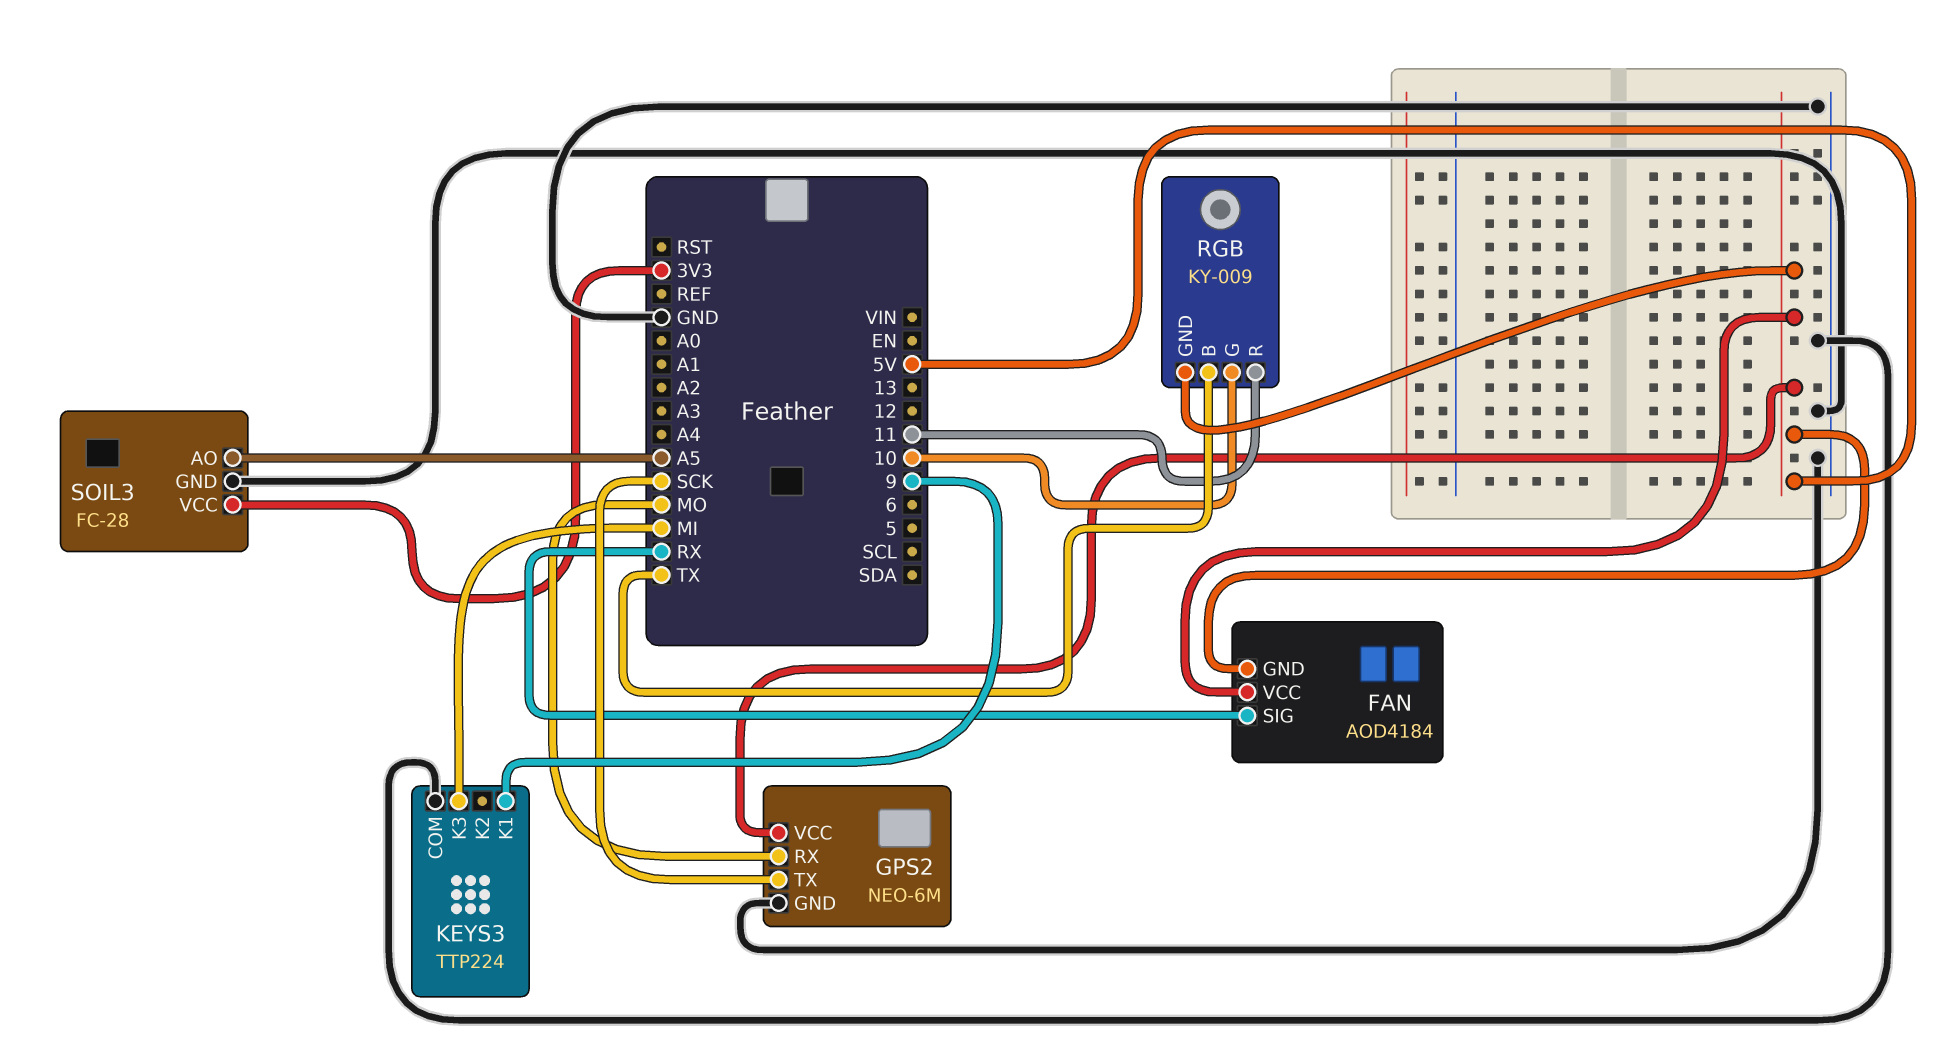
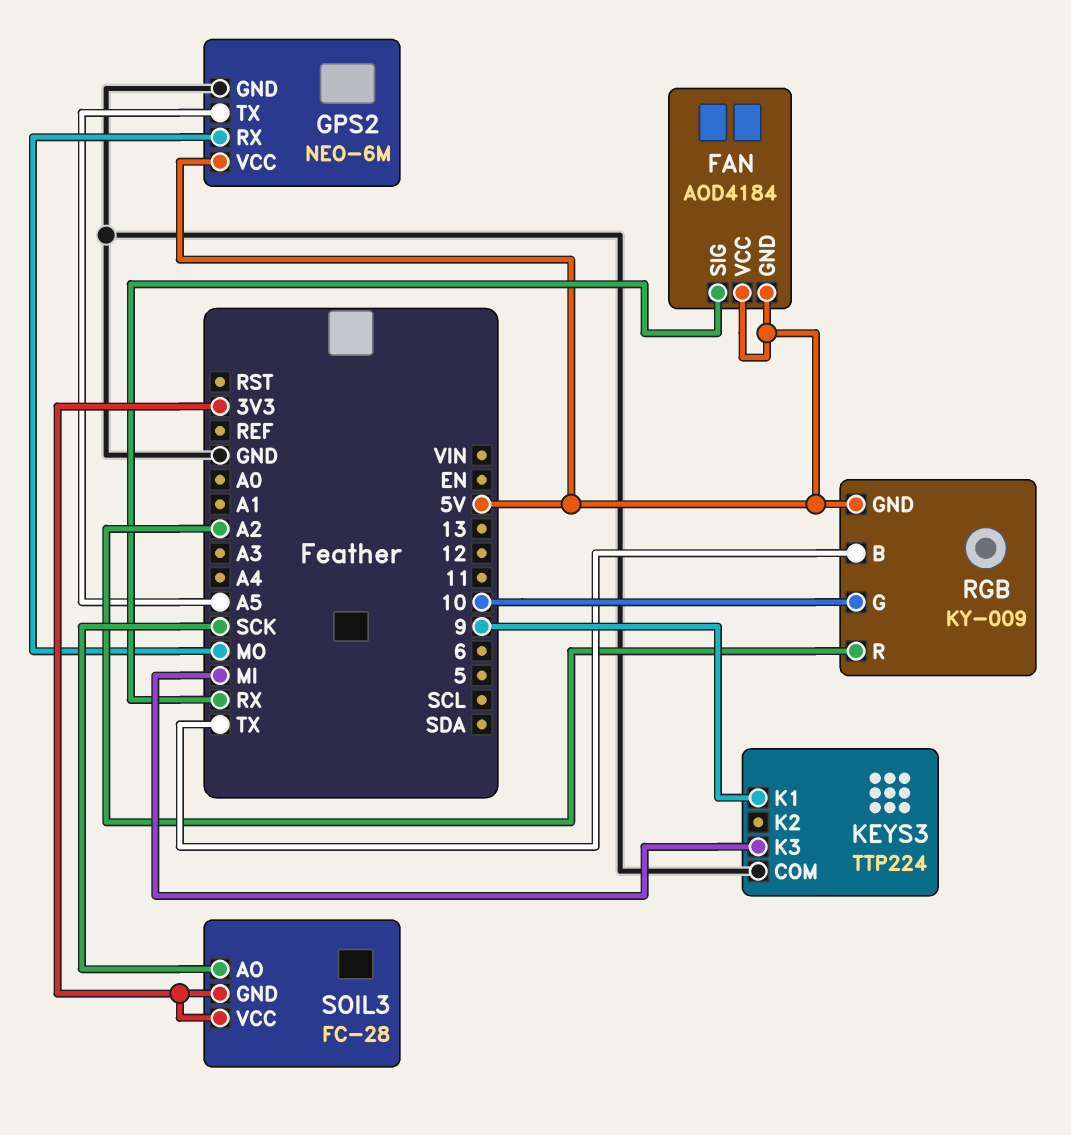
GPS2 pin TX: SCK -> A5
RGB pin R: 11 -> A2
SOIL3 pin AO: A5 -> SCK
SOIL3 pin GND: GND -> 3V3

